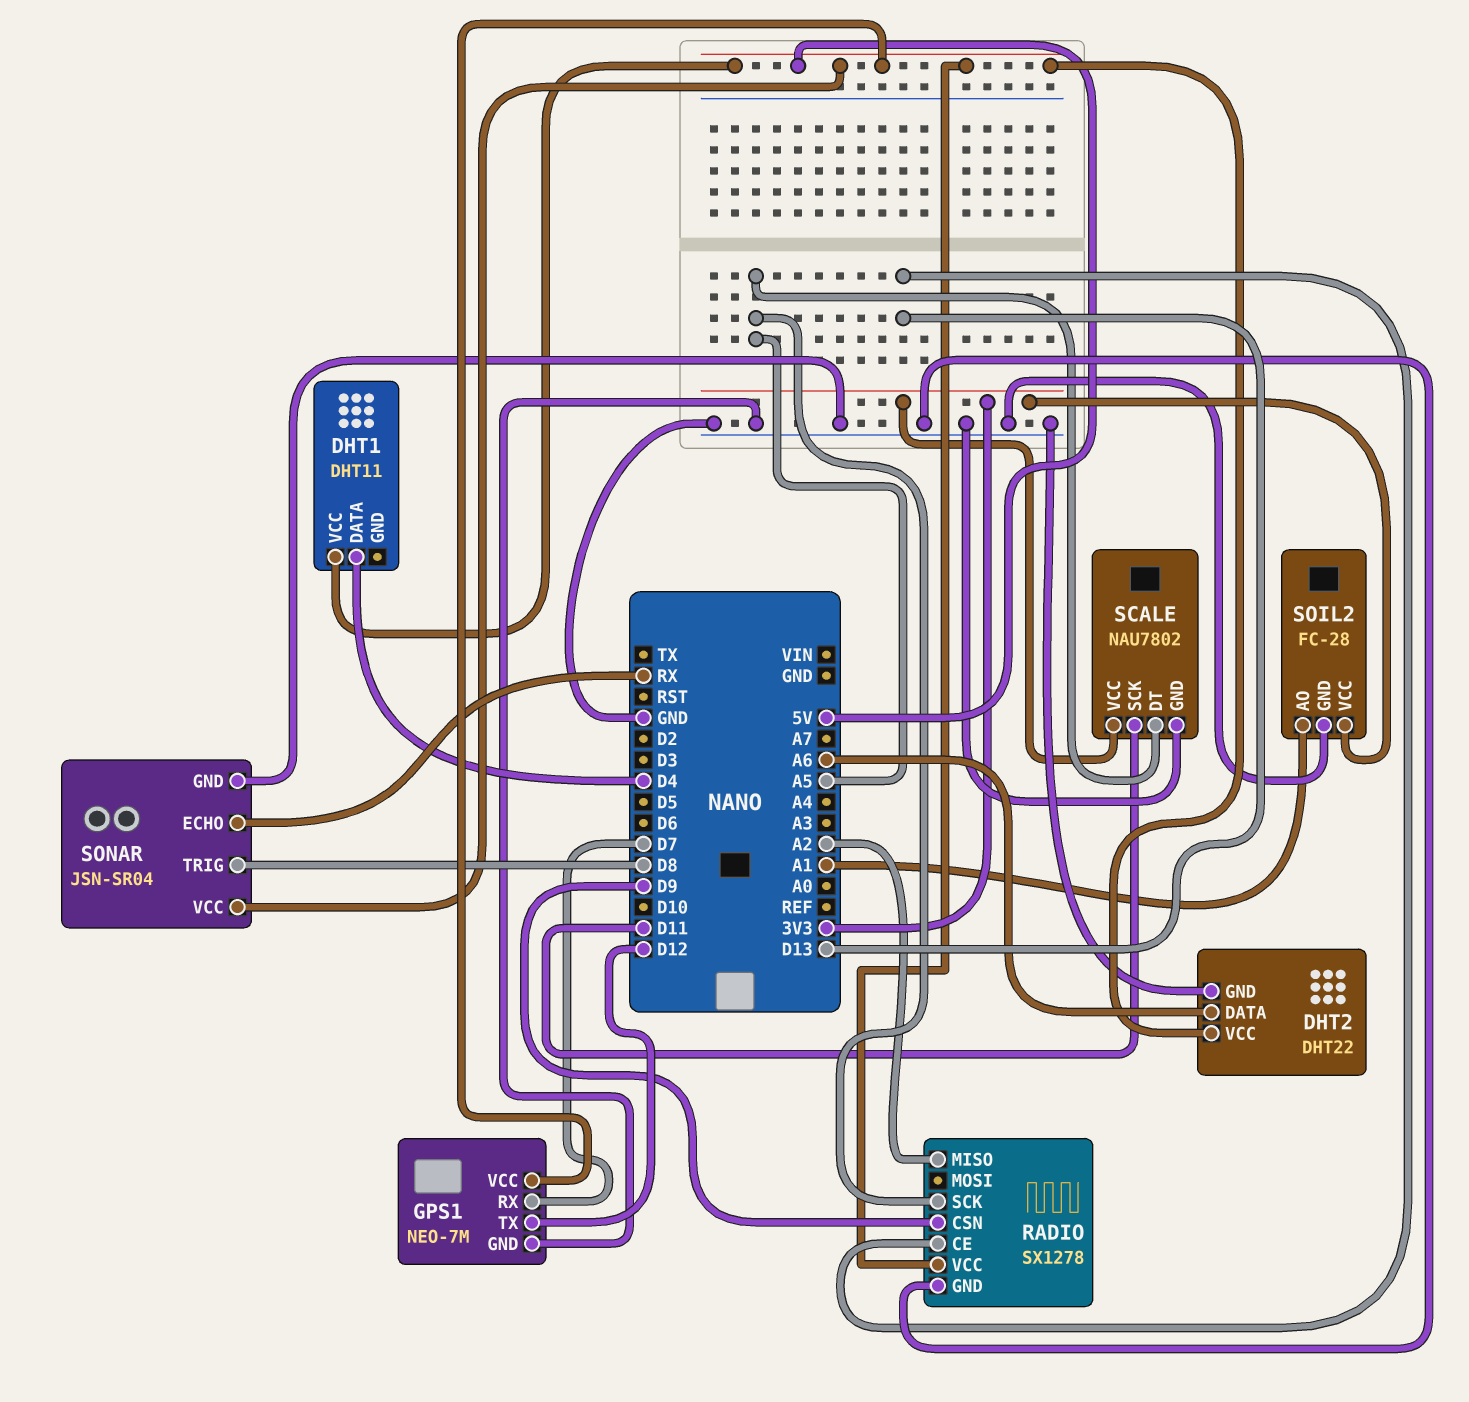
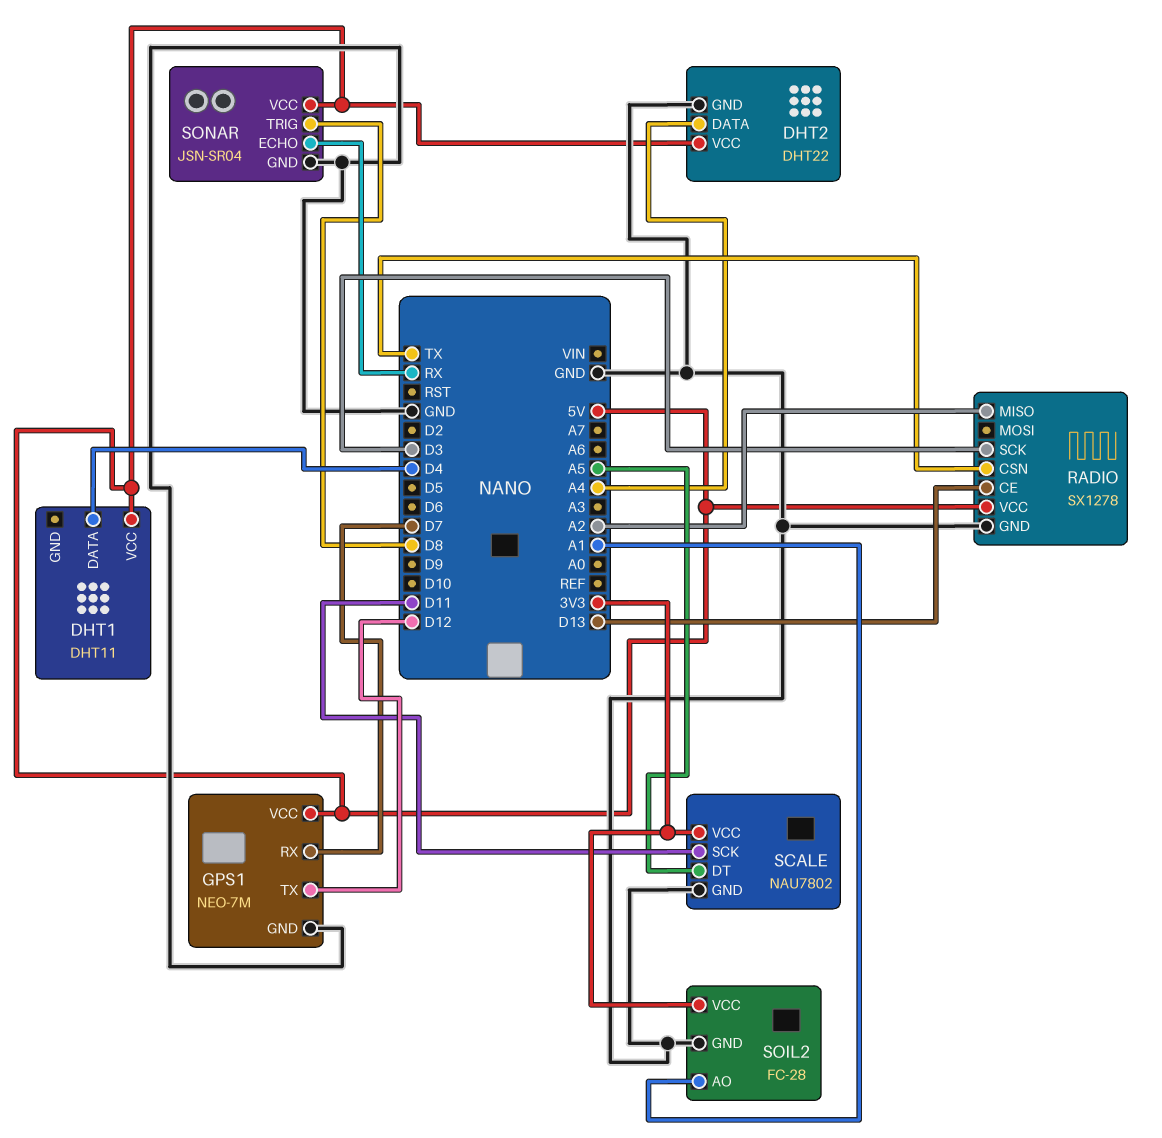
DHT2 pin DATA: A6 -> A4
RADIO pin CSN: D9 -> TX
RADIO pin SCK: A5 -> D3

